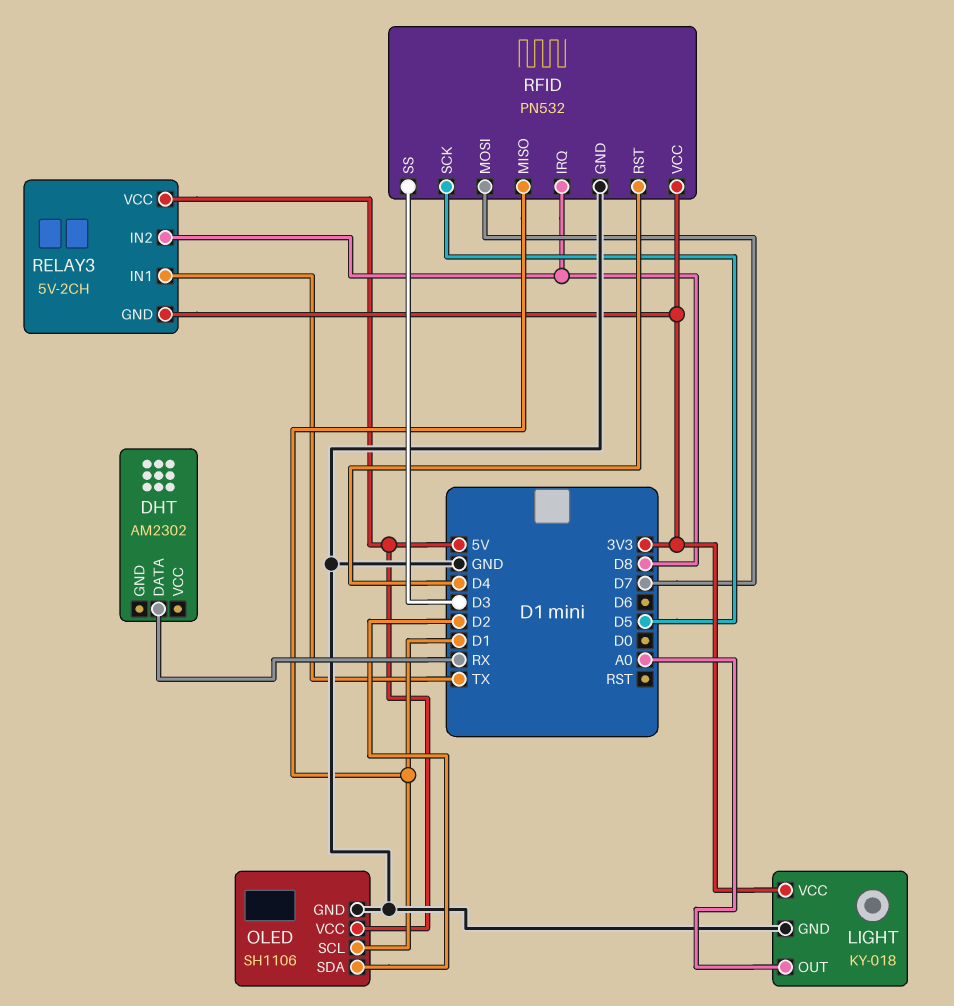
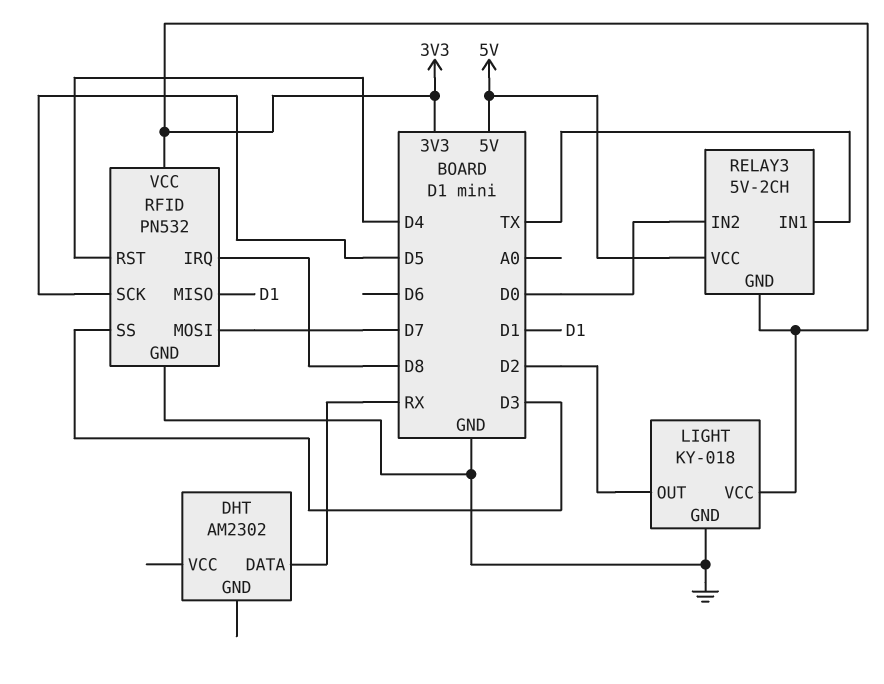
LIGHT pin OUT: A0 -> D2
OLED: SH1106 -> none
OLED pin GND: GND -> none
OLED pin SCL: D1 -> none
OLED pin SDA: D2 -> none
OLED pin VCC: 5V -> none
RELAY3 pin IN2: D8 -> D0

